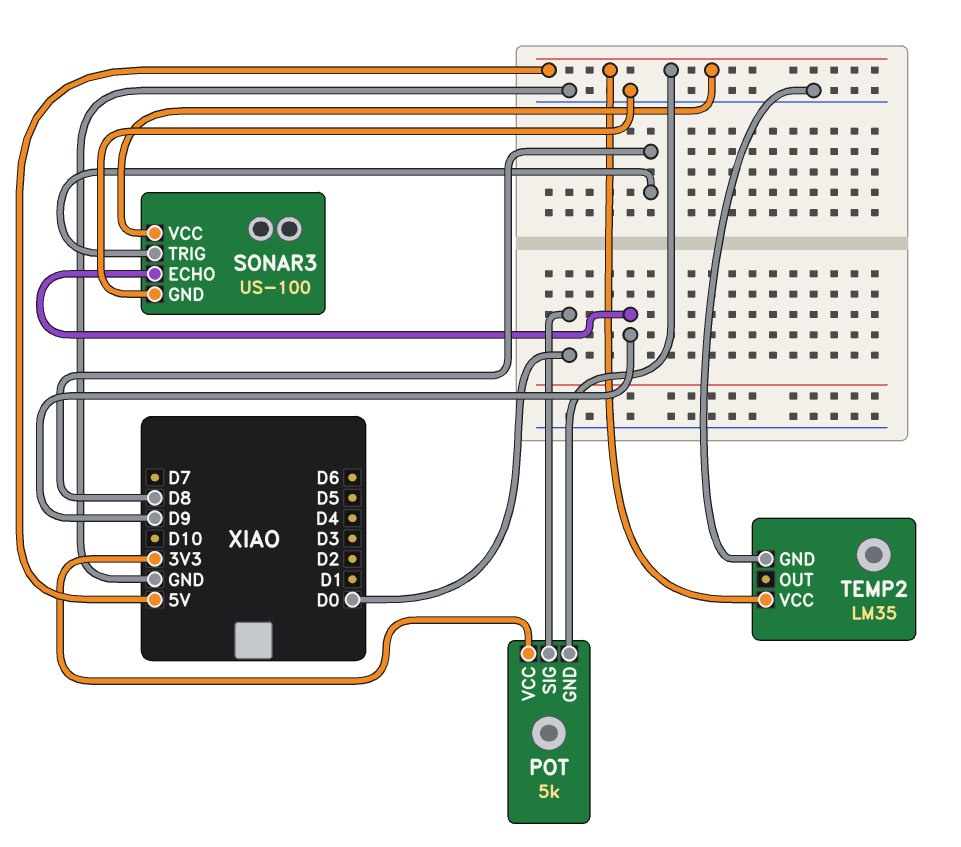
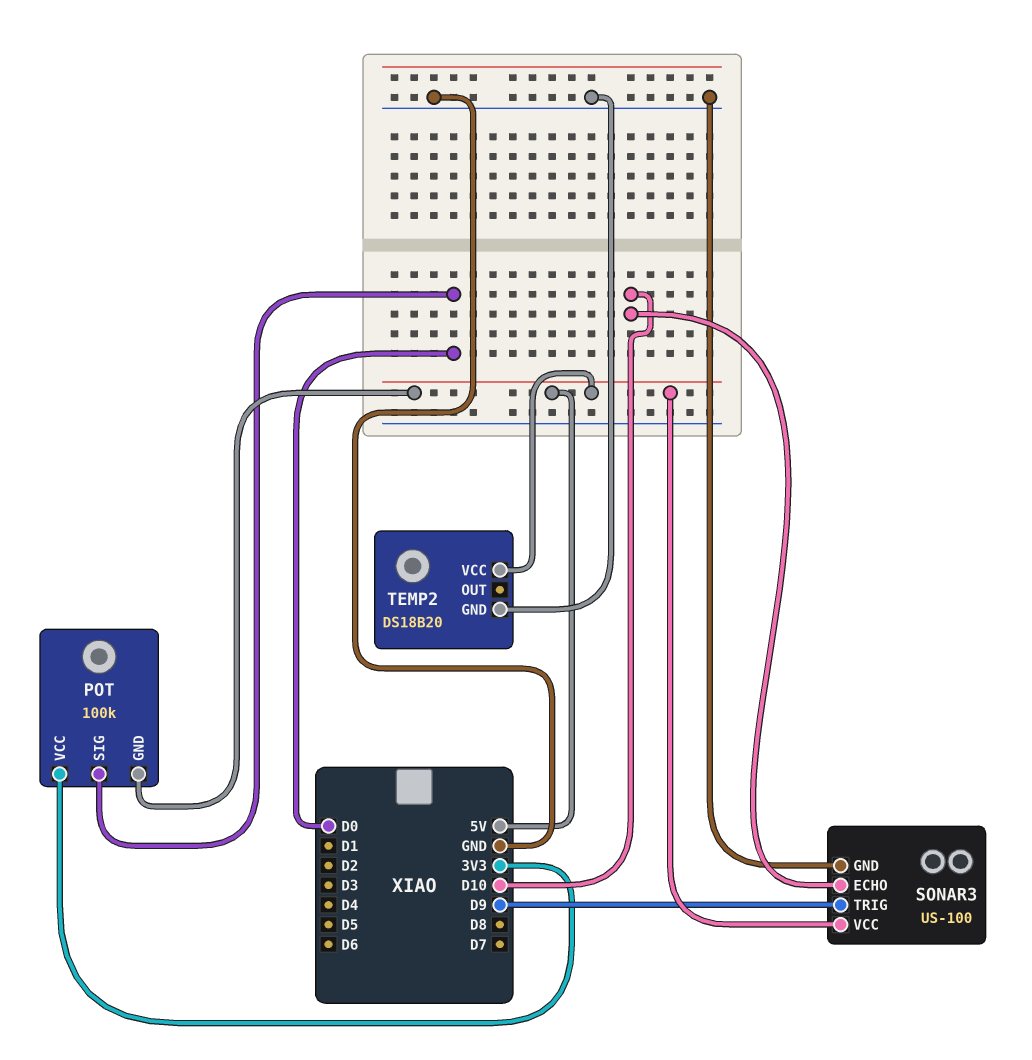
POT: 5k -> 100k
SONAR3 pin ECHO: D9 -> D10
SONAR3 pin TRIG: D8 -> D9
TEMP2: LM35 -> DS18B20

